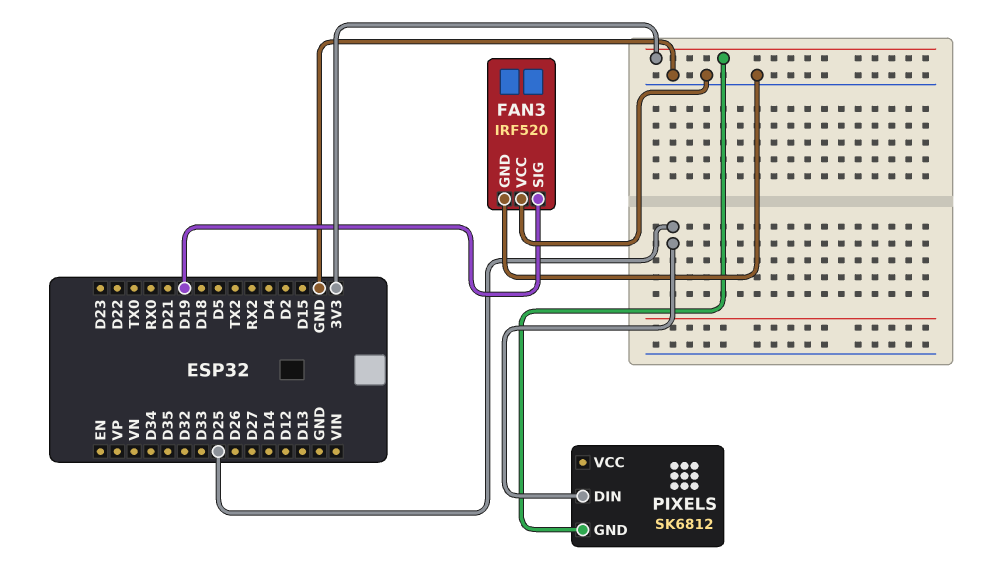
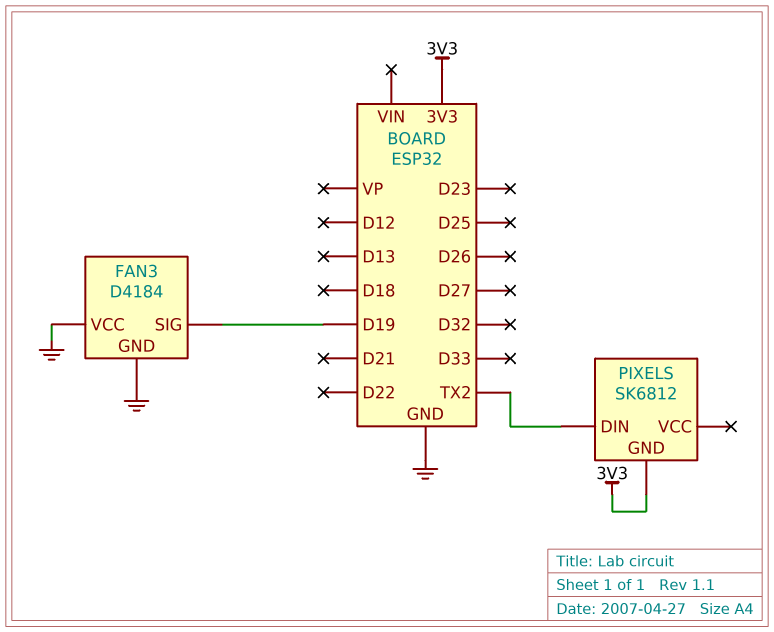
FAN3: IRF520 -> D4184
PIXELS pin DIN: D25 -> TX2

